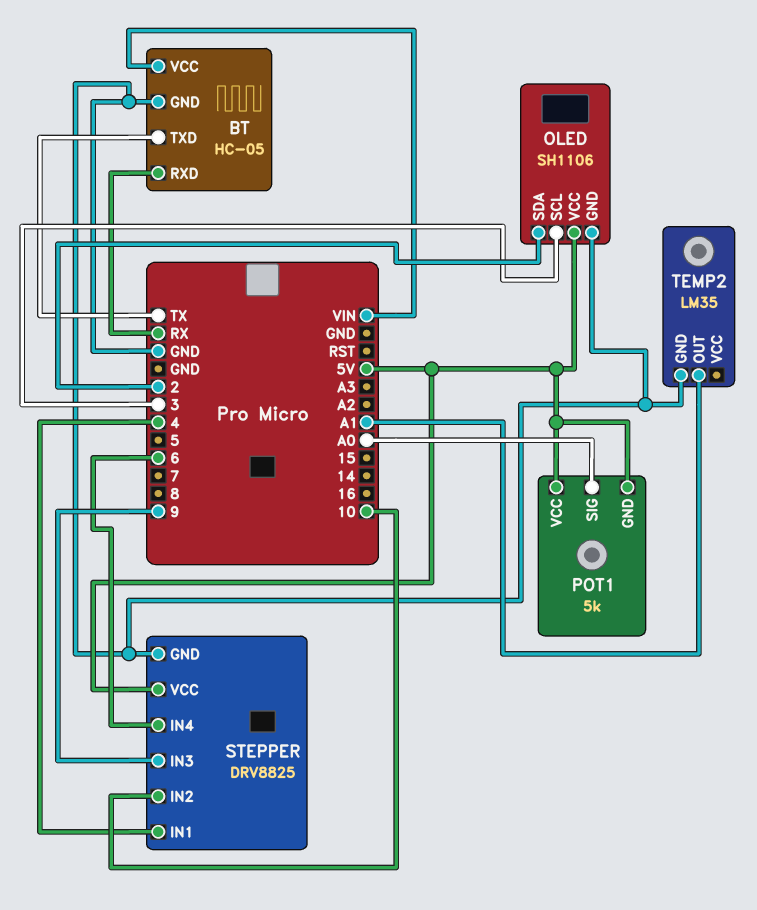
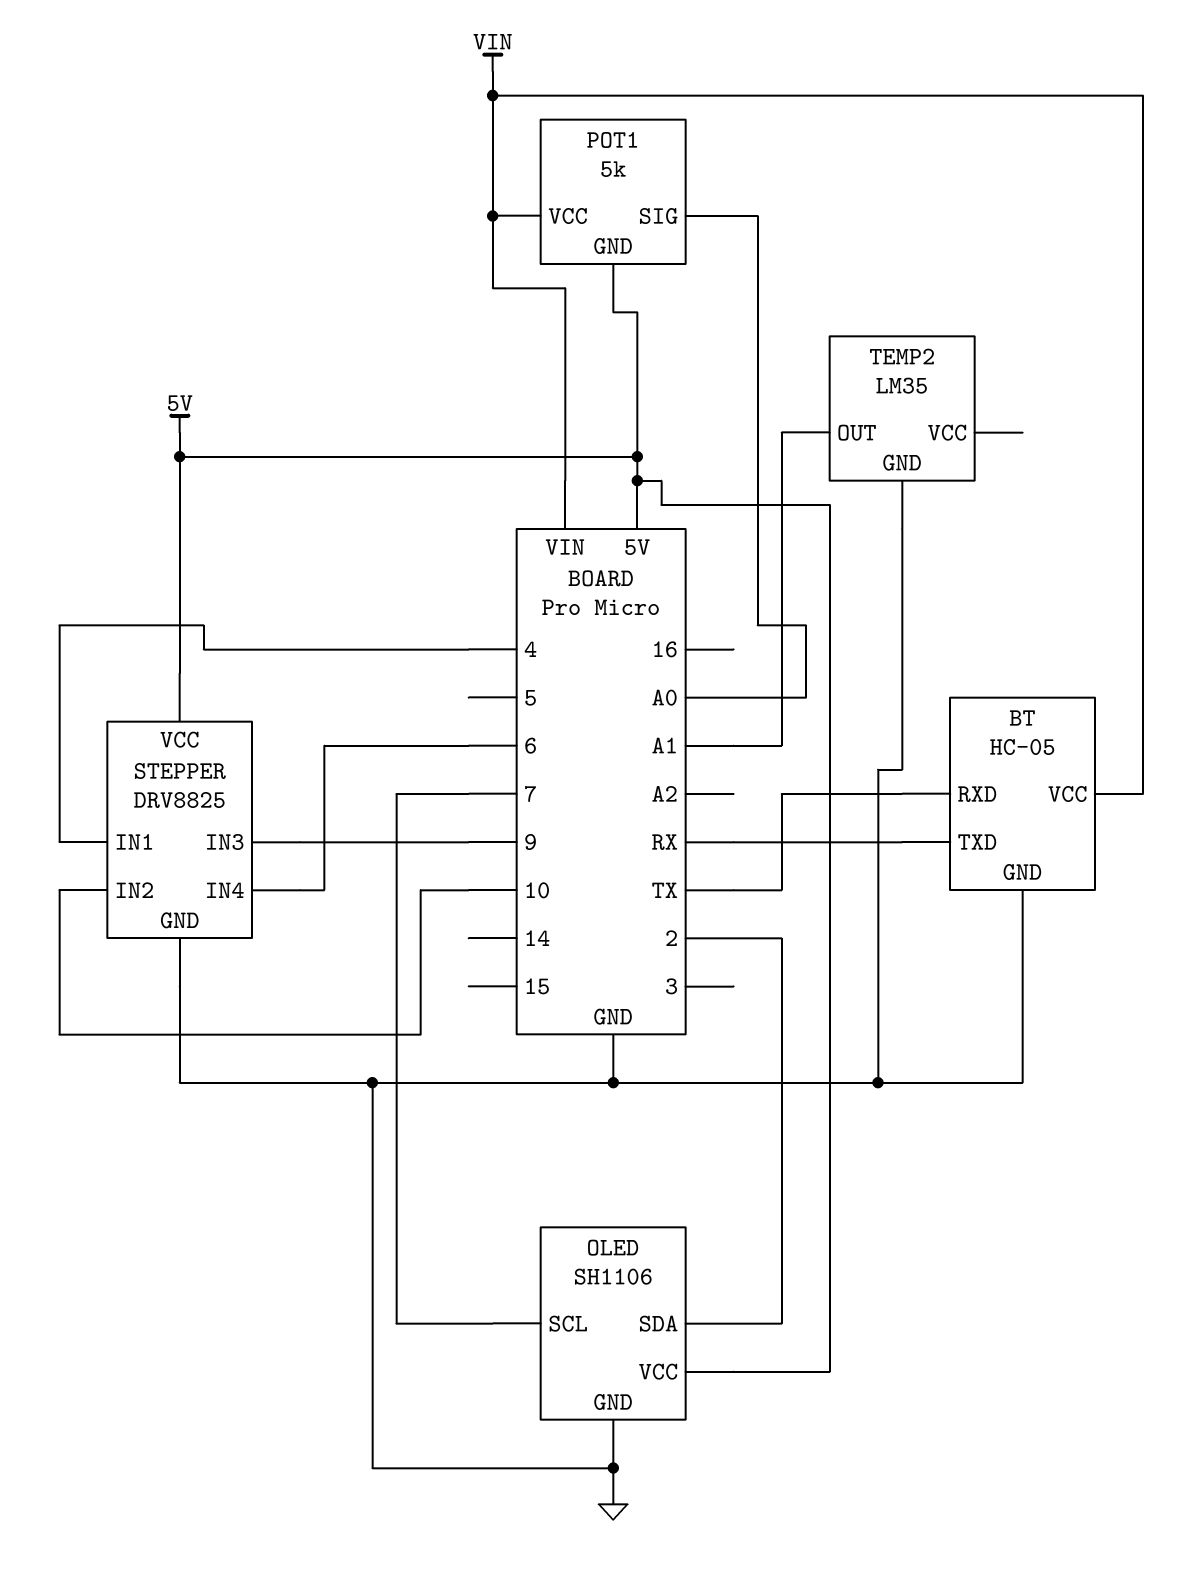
BT pin RXD: RX -> TX
BT pin TXD: TX -> RX
OLED pin SCL: 3 -> 7
POT1 pin VCC: 5V -> VIN

